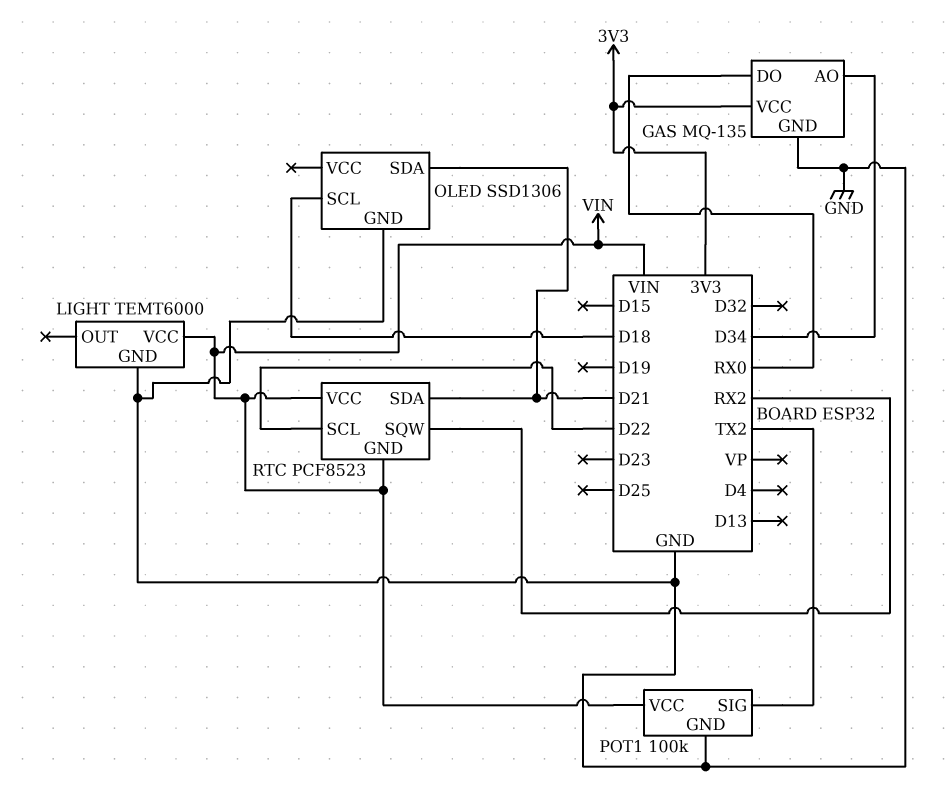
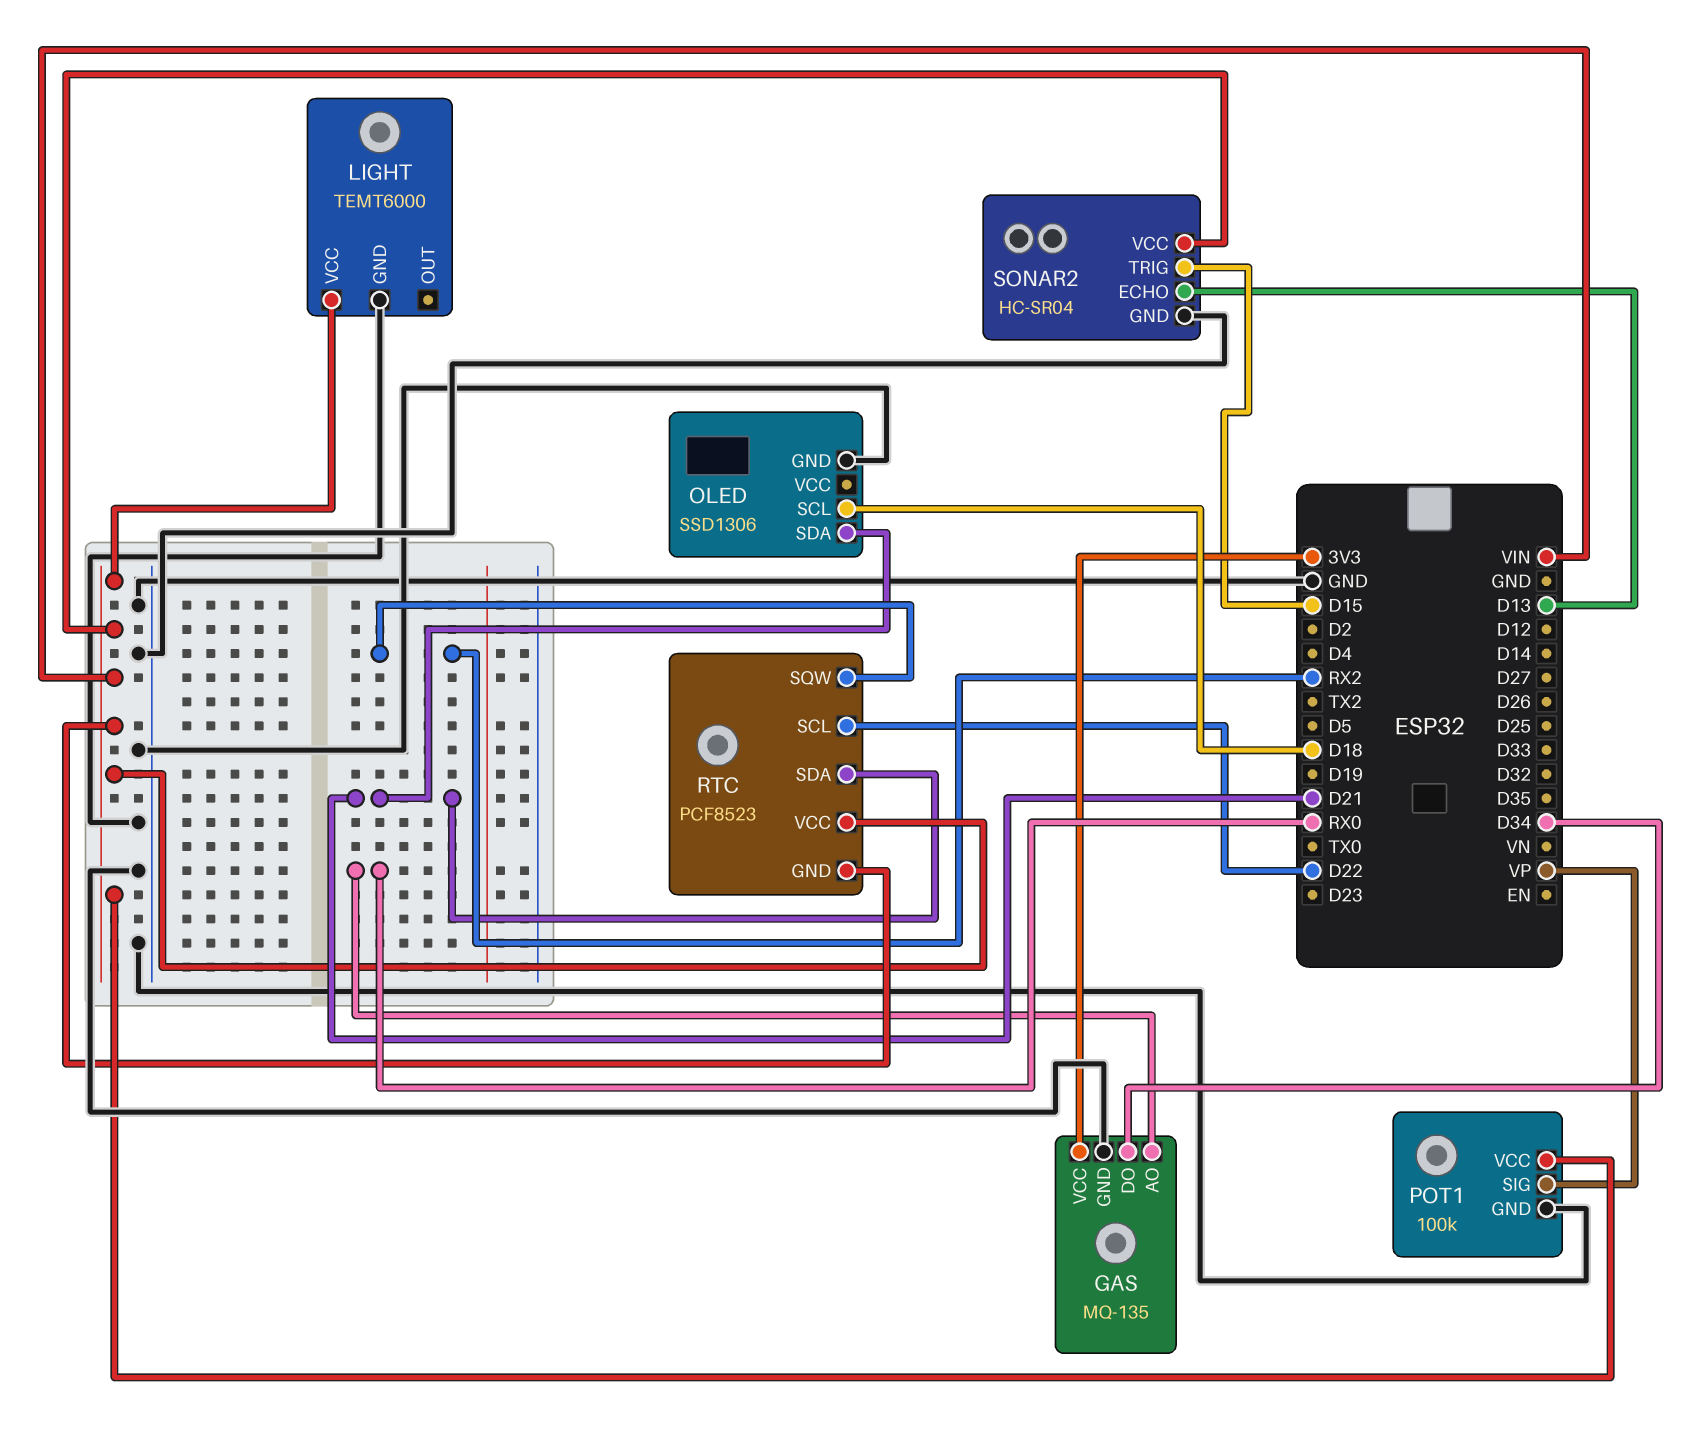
GAS pin AO: D34 -> RX0
GAS pin DO: RX0 -> D34
POT1 pin SIG: TX2 -> VP
SONAR2: none -> HC-SR04
SONAR2 pin ECHO: none -> D13
SONAR2 pin GND: none -> GND
SONAR2 pin TRIG: none -> D15
SONAR2 pin VCC: none -> VIN

